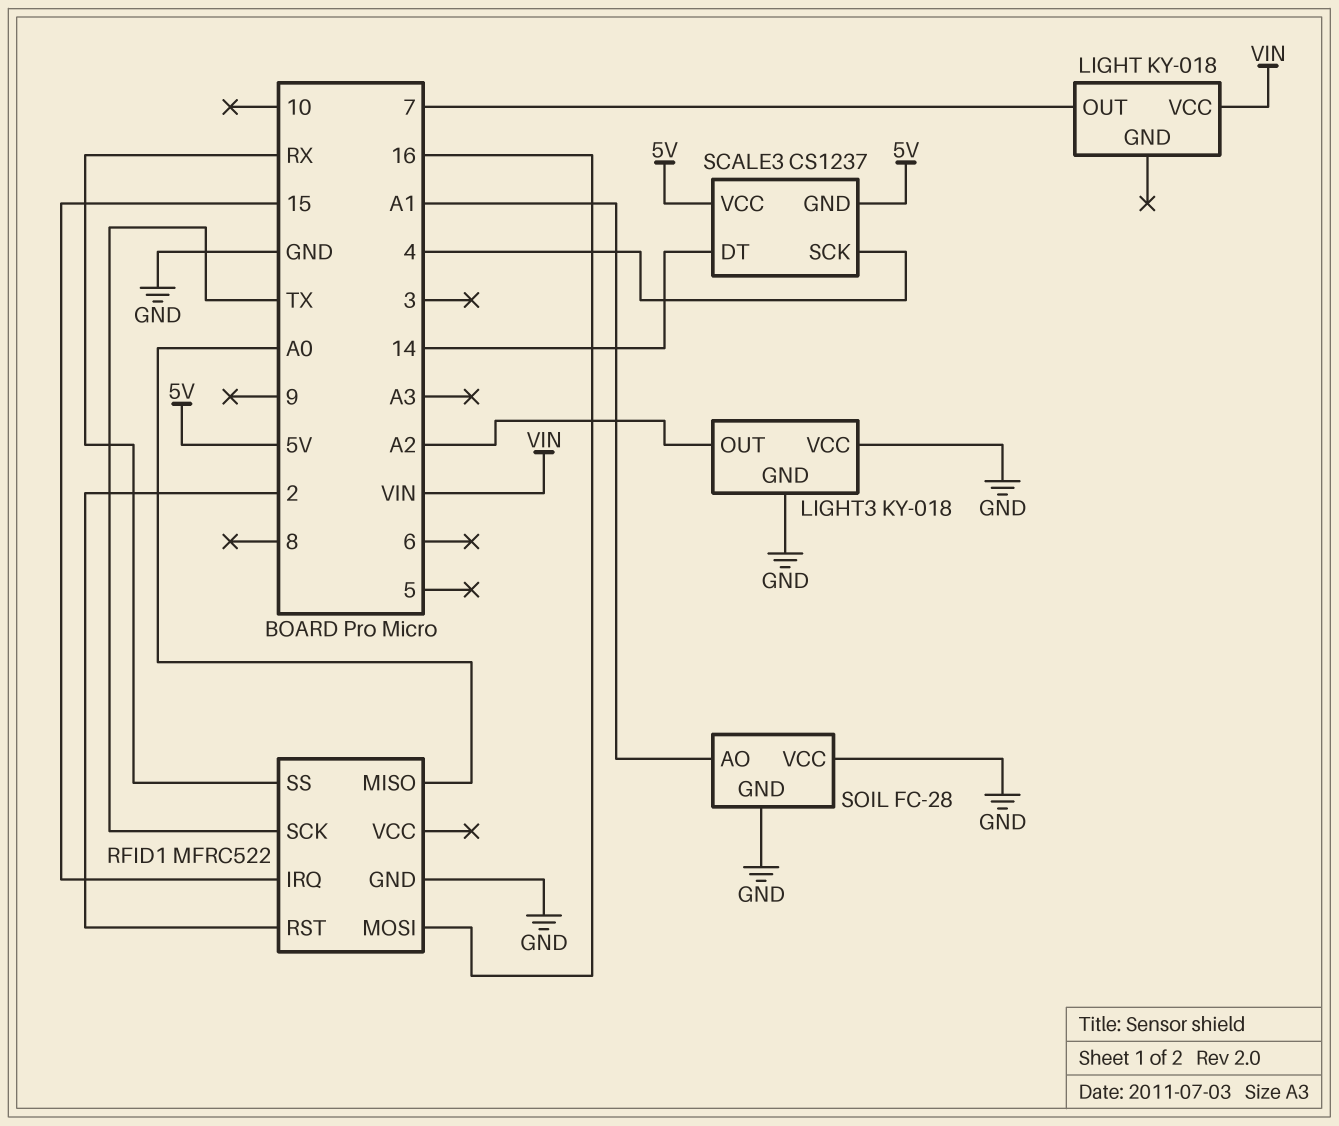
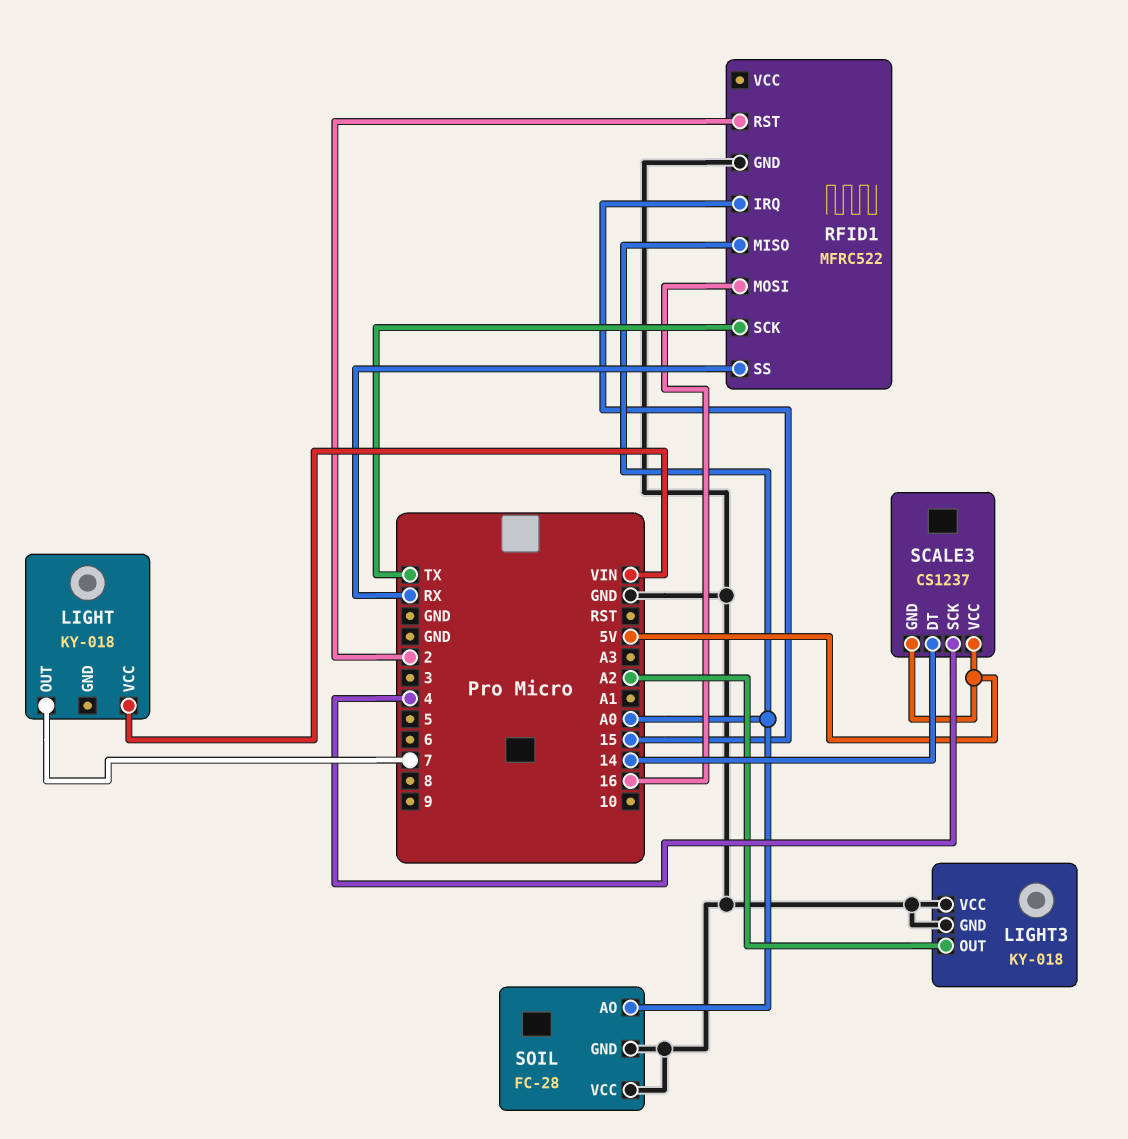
SOIL pin AO: A1 -> A0

